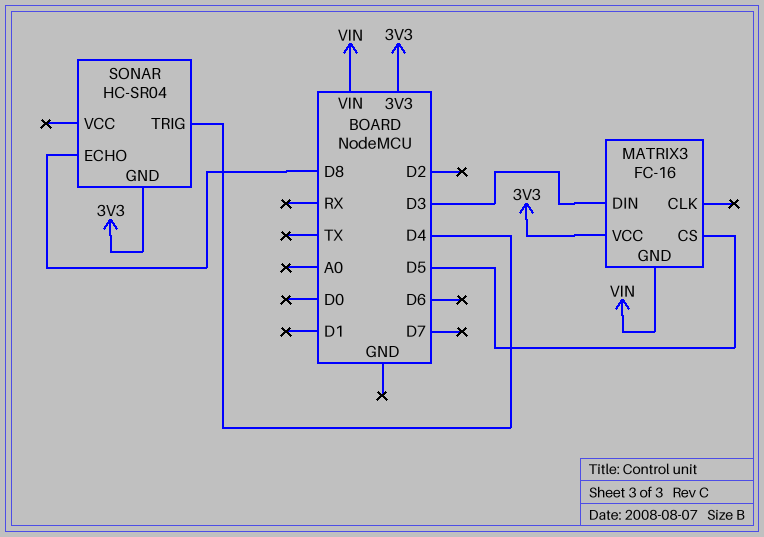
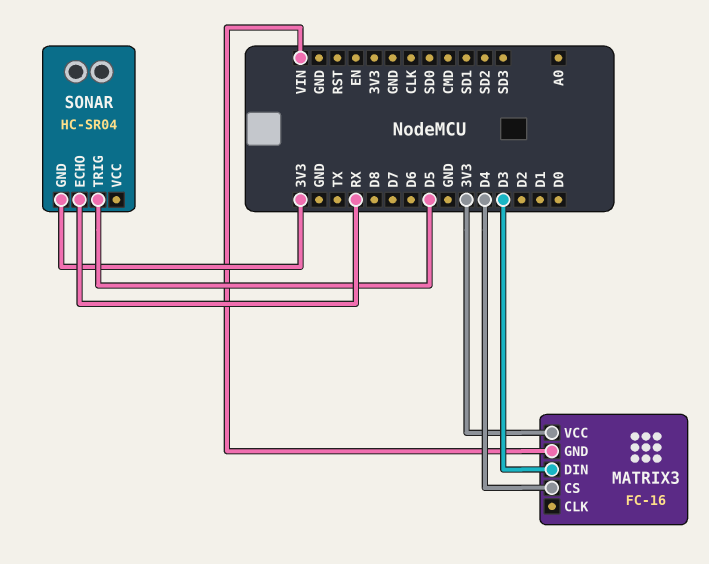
MATRIX3 pin CS: D5 -> D4
SONAR pin ECHO: D8 -> RX
SONAR pin TRIG: D4 -> D5

